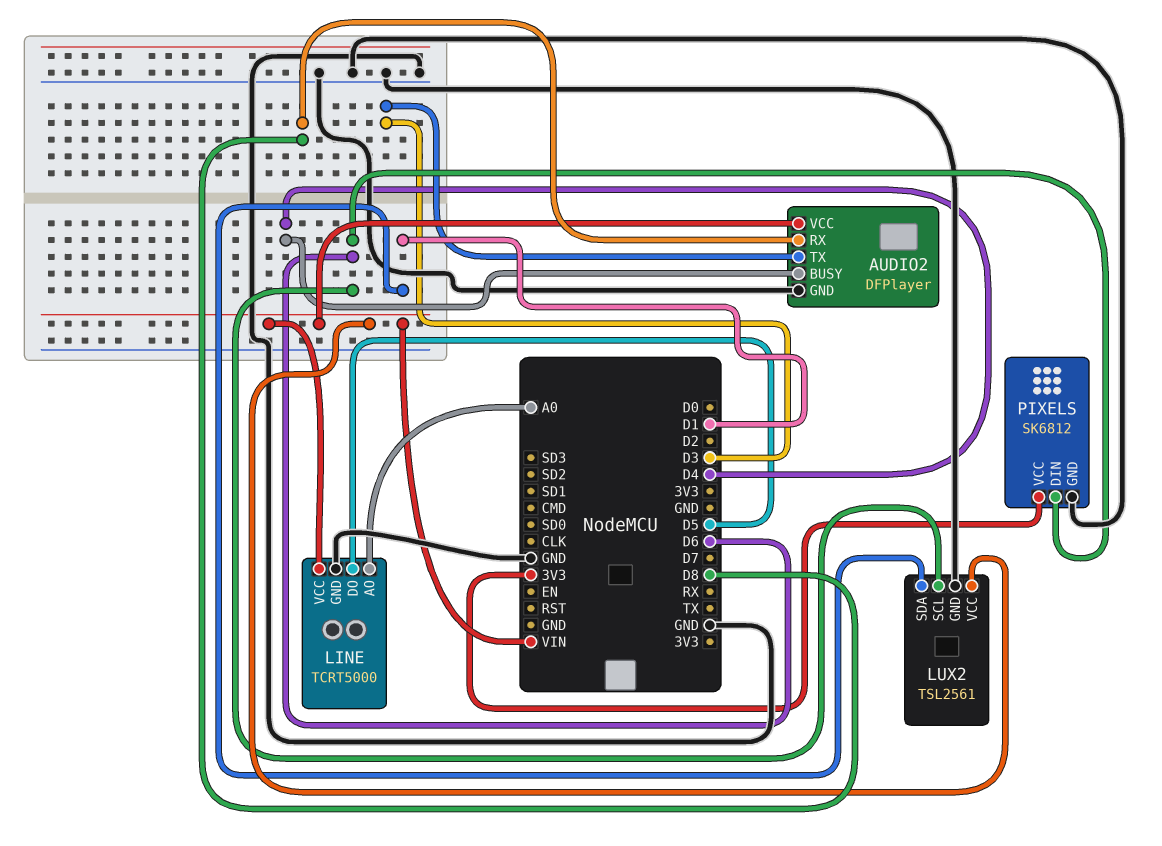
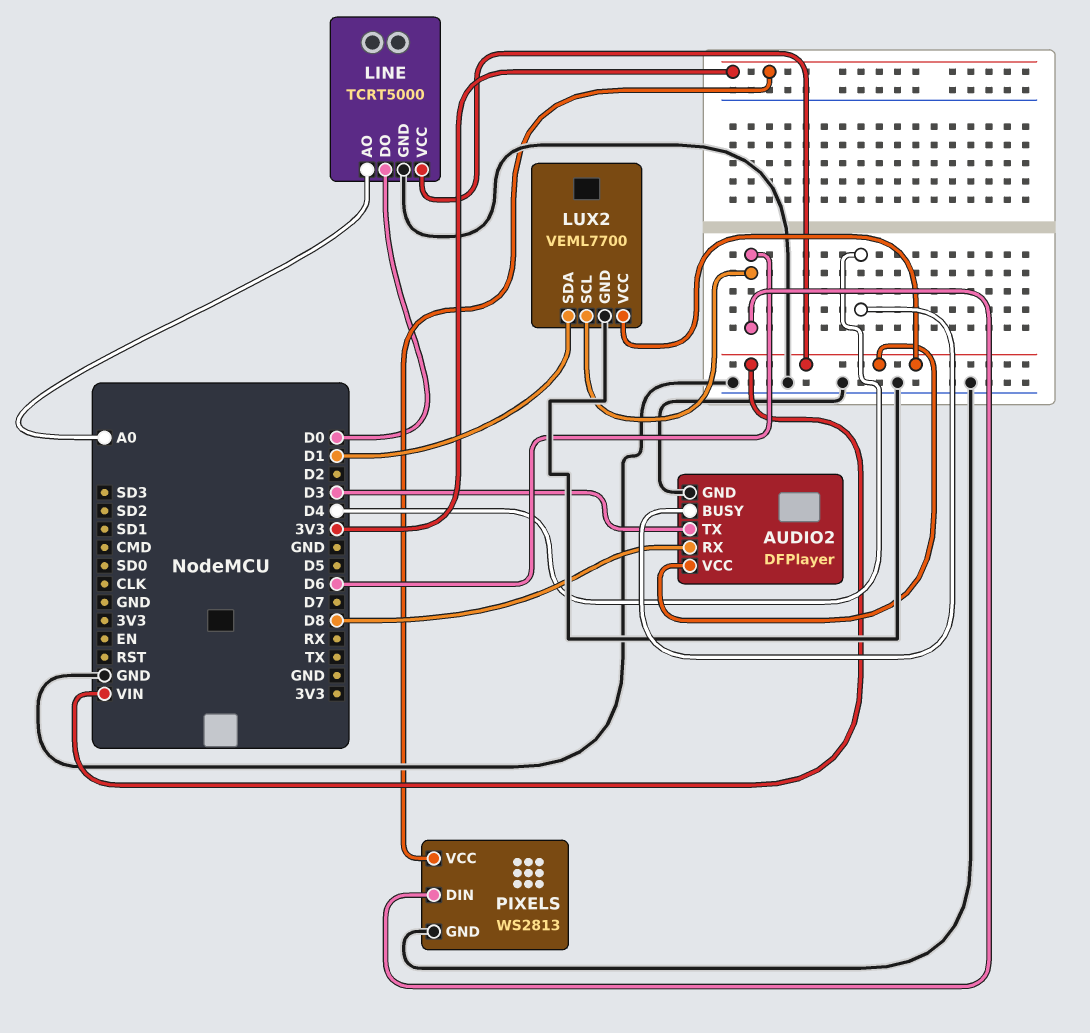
LINE pin DO: D5 -> D0
LUX2: TSL2561 -> VEML7700
PIXELS: SK6812 -> WS2813

